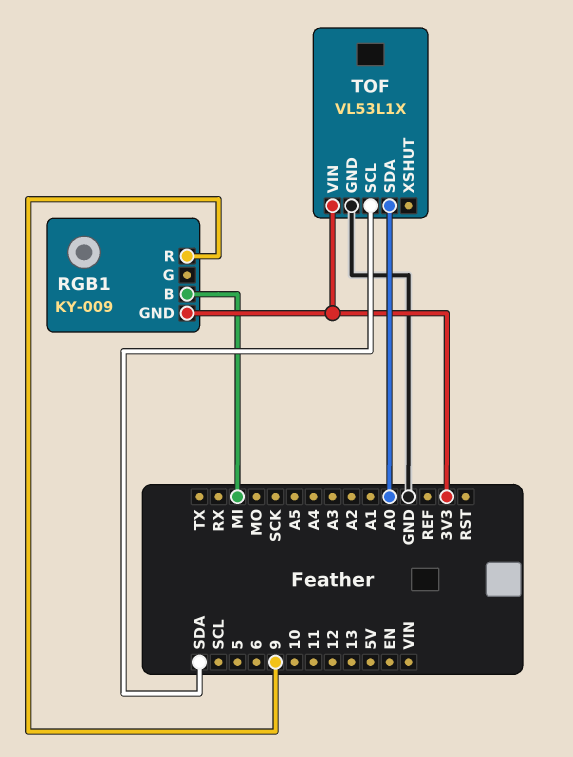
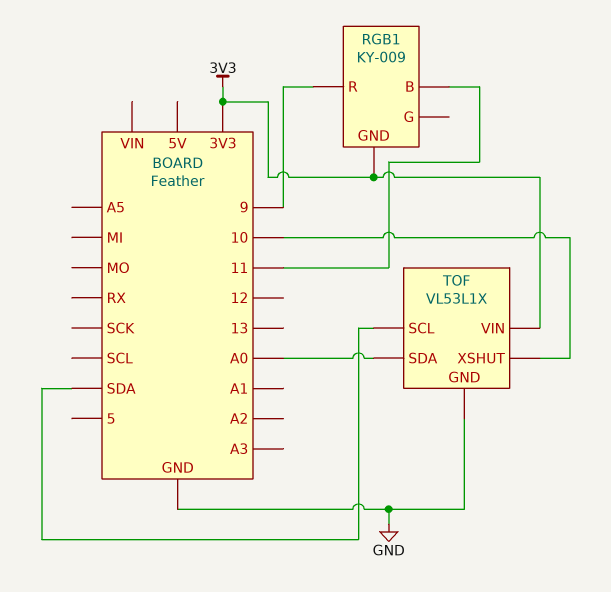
RGB1 pin B: MI -> 11
TOF pin XSHUT: none -> 10

